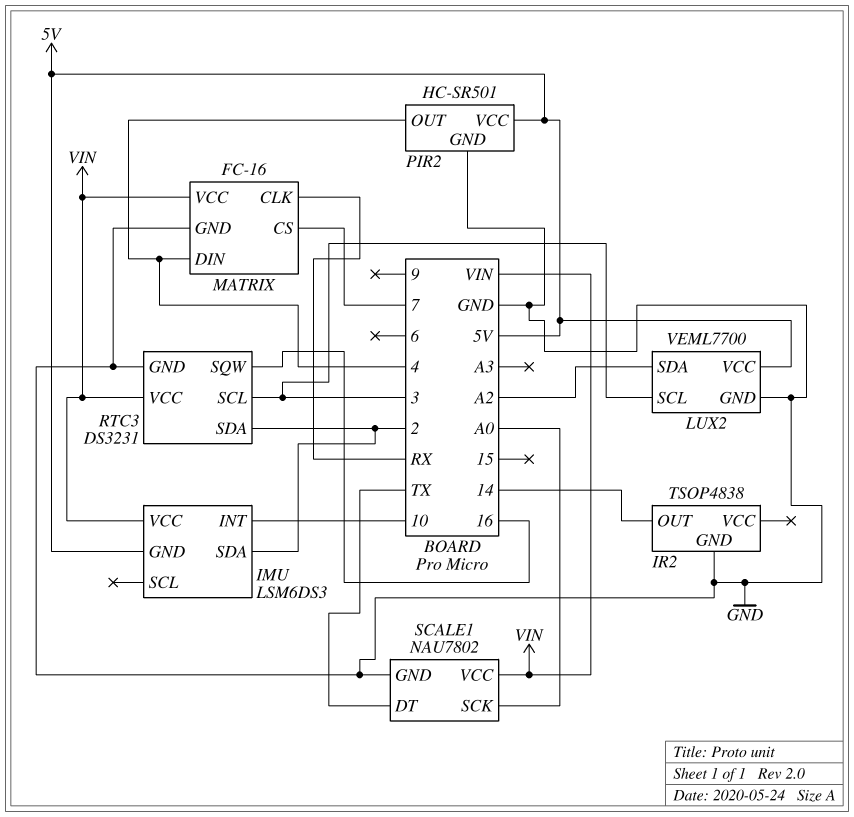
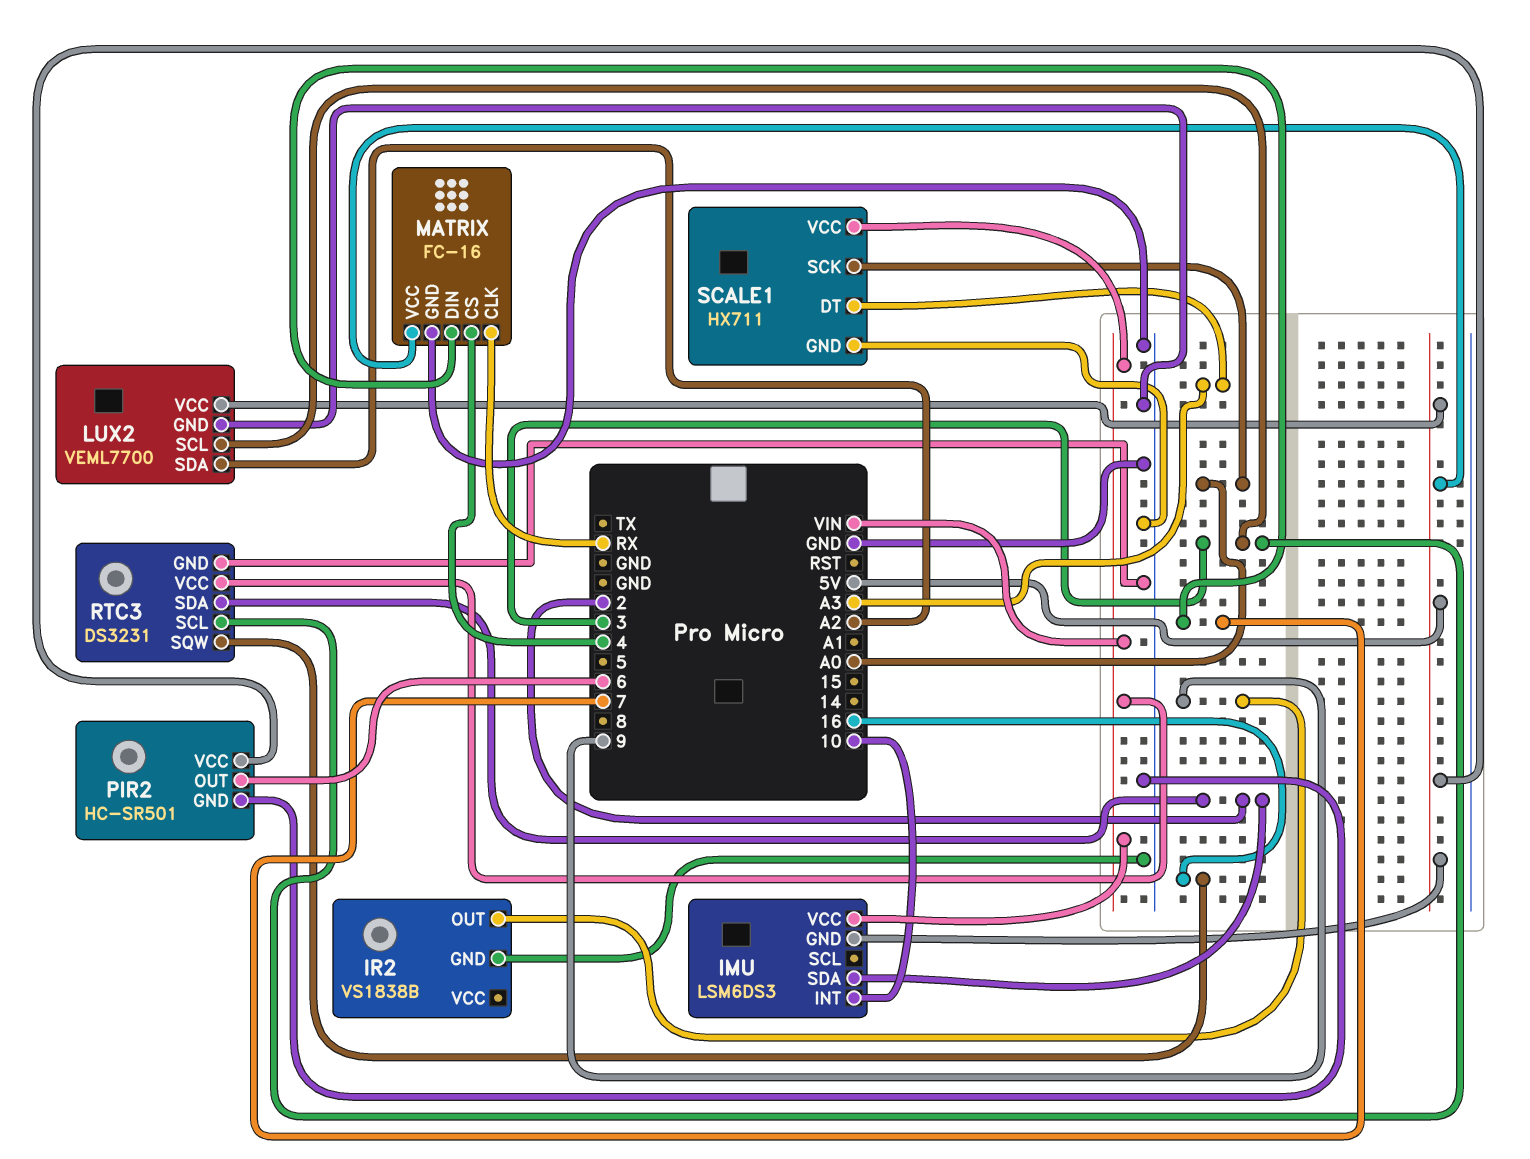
IR2: TSOP4838 -> VS1838B
IR2 pin OUT: 14 -> 9
MATRIX pin CS: 7 -> 4
MATRIX pin DIN: 4 -> 7
MATRIX pin VCC: VIN -> 5V
PIR2 pin OUT: 4 -> 6
SCALE1: NAU7802 -> HX711
SCALE1 pin DT: TX -> A3

